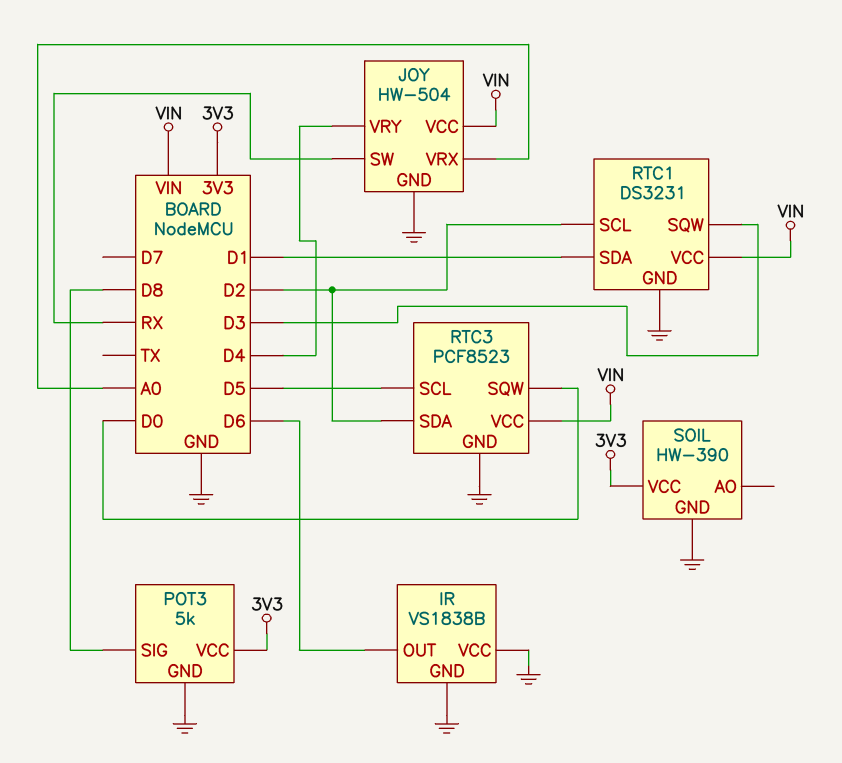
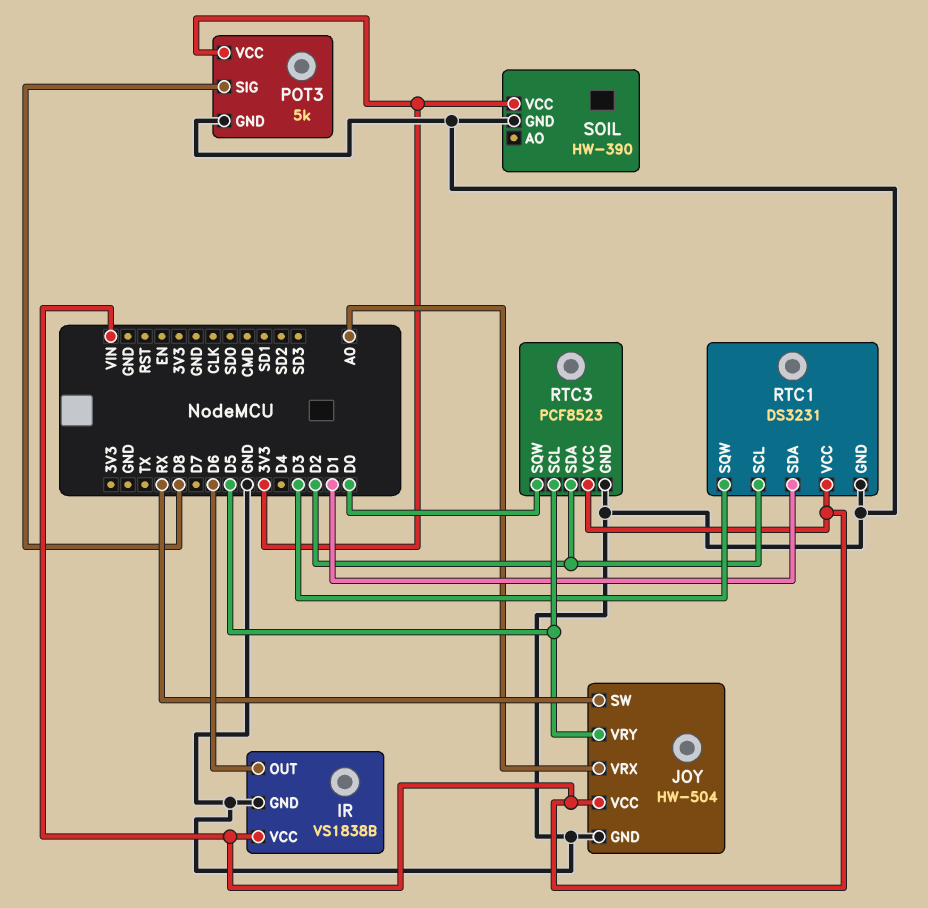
IR pin VCC: GND -> VIN
JOY pin VRY: D4 -> D5

